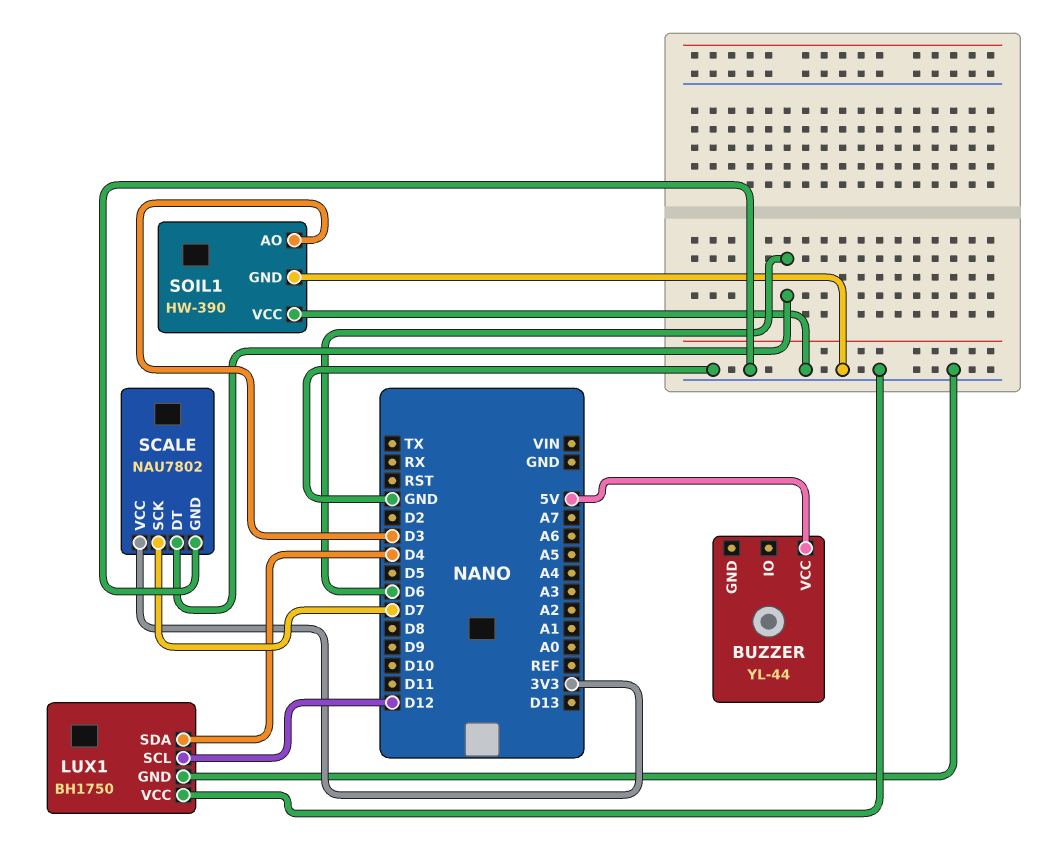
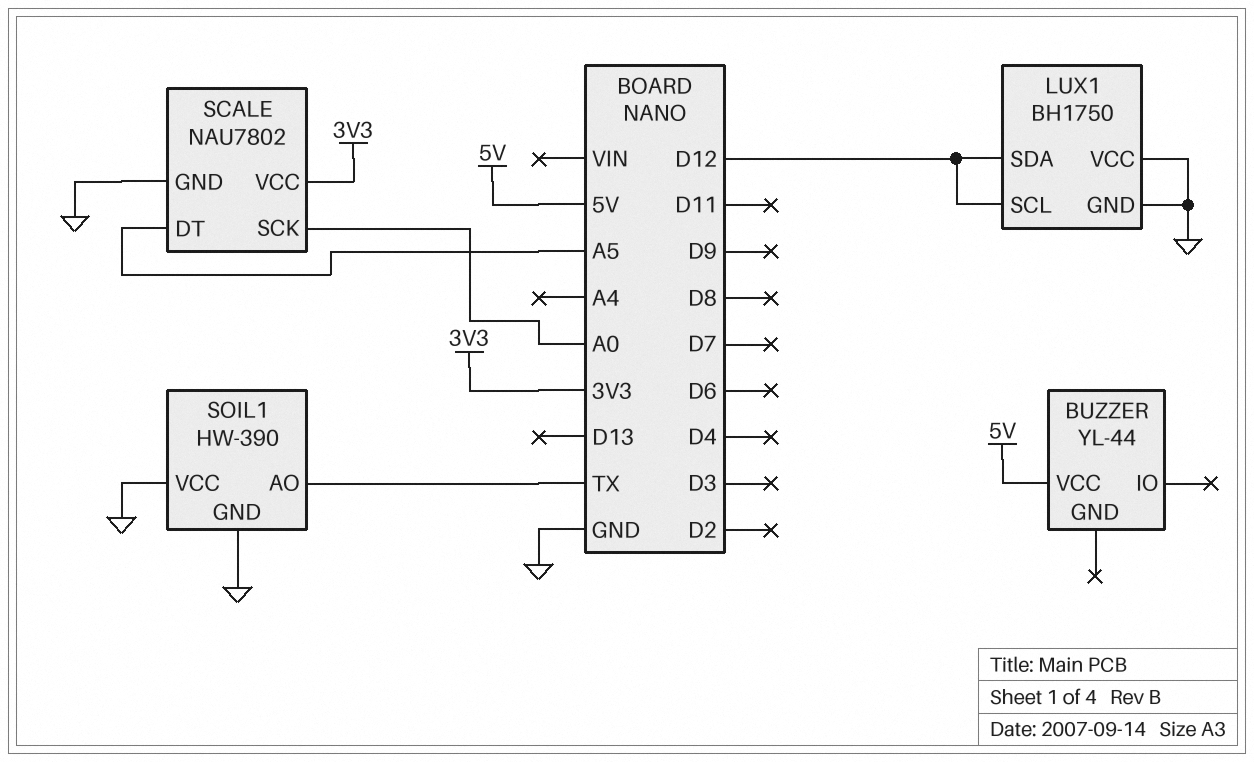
LUX1 pin SDA: D4 -> D12
SCALE pin DT: D6 -> A5
SCALE pin SCK: D7 -> A0
SOIL1 pin AO: D3 -> TX

